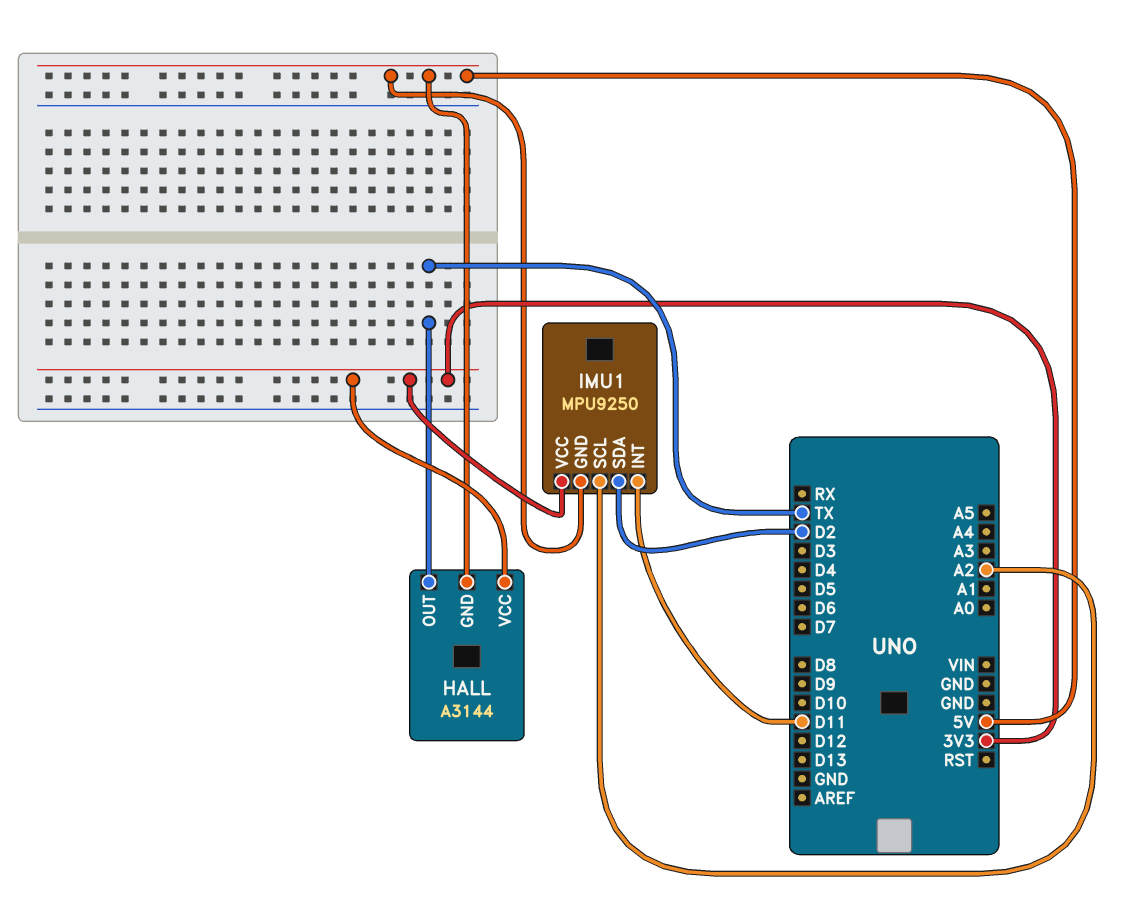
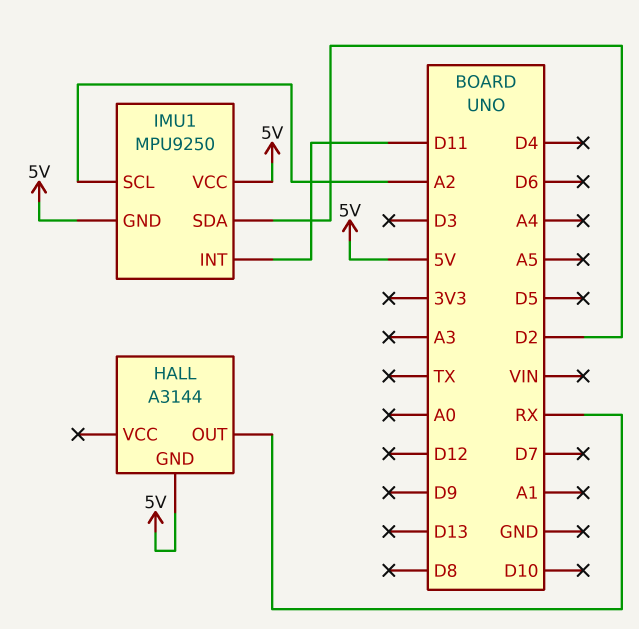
HALL pin OUT: TX -> RX
HALL pin VCC: 3V3 -> none
IMU1 pin VCC: 3V3 -> 5V

